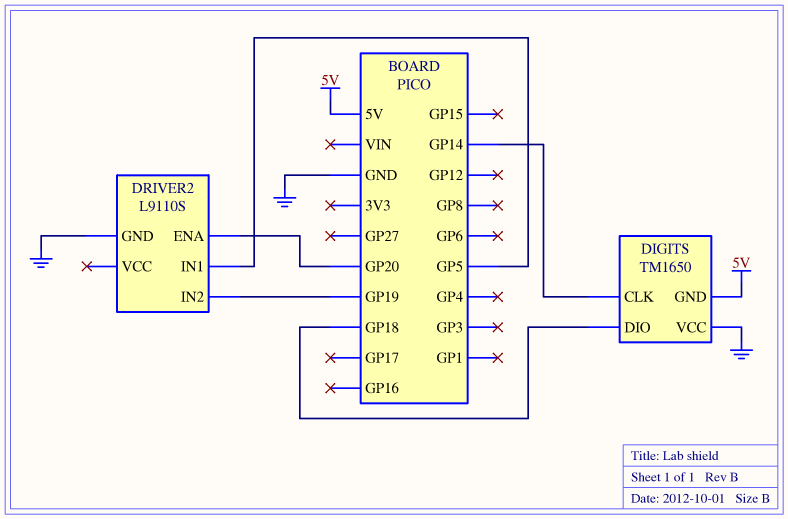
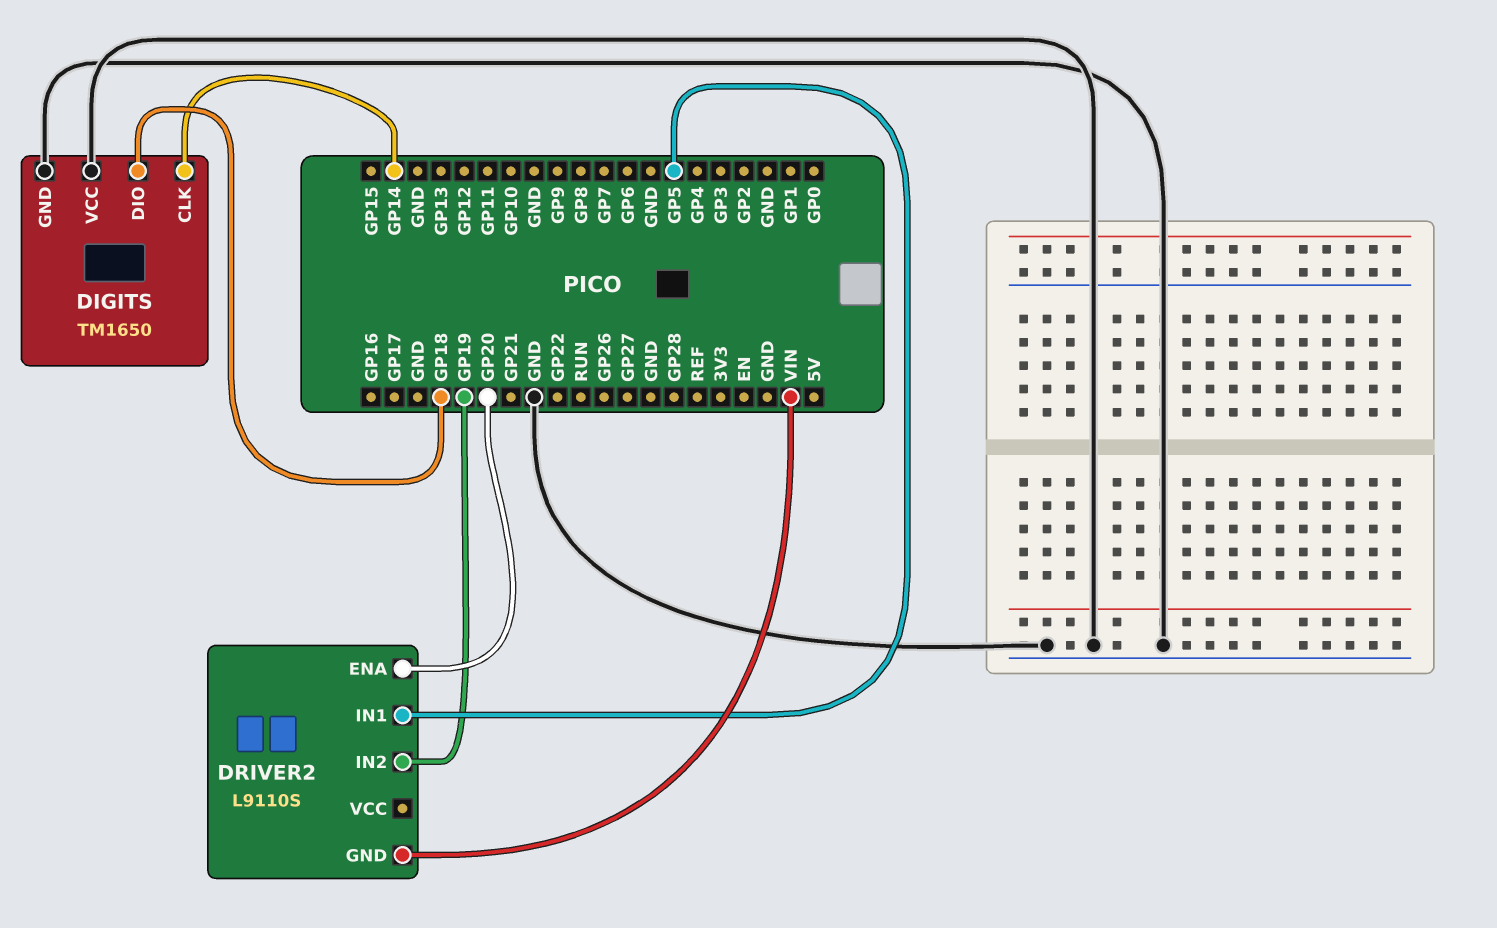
DIGITS pin GND: 5V -> GND
DRIVER2 pin GND: GND -> VIN

